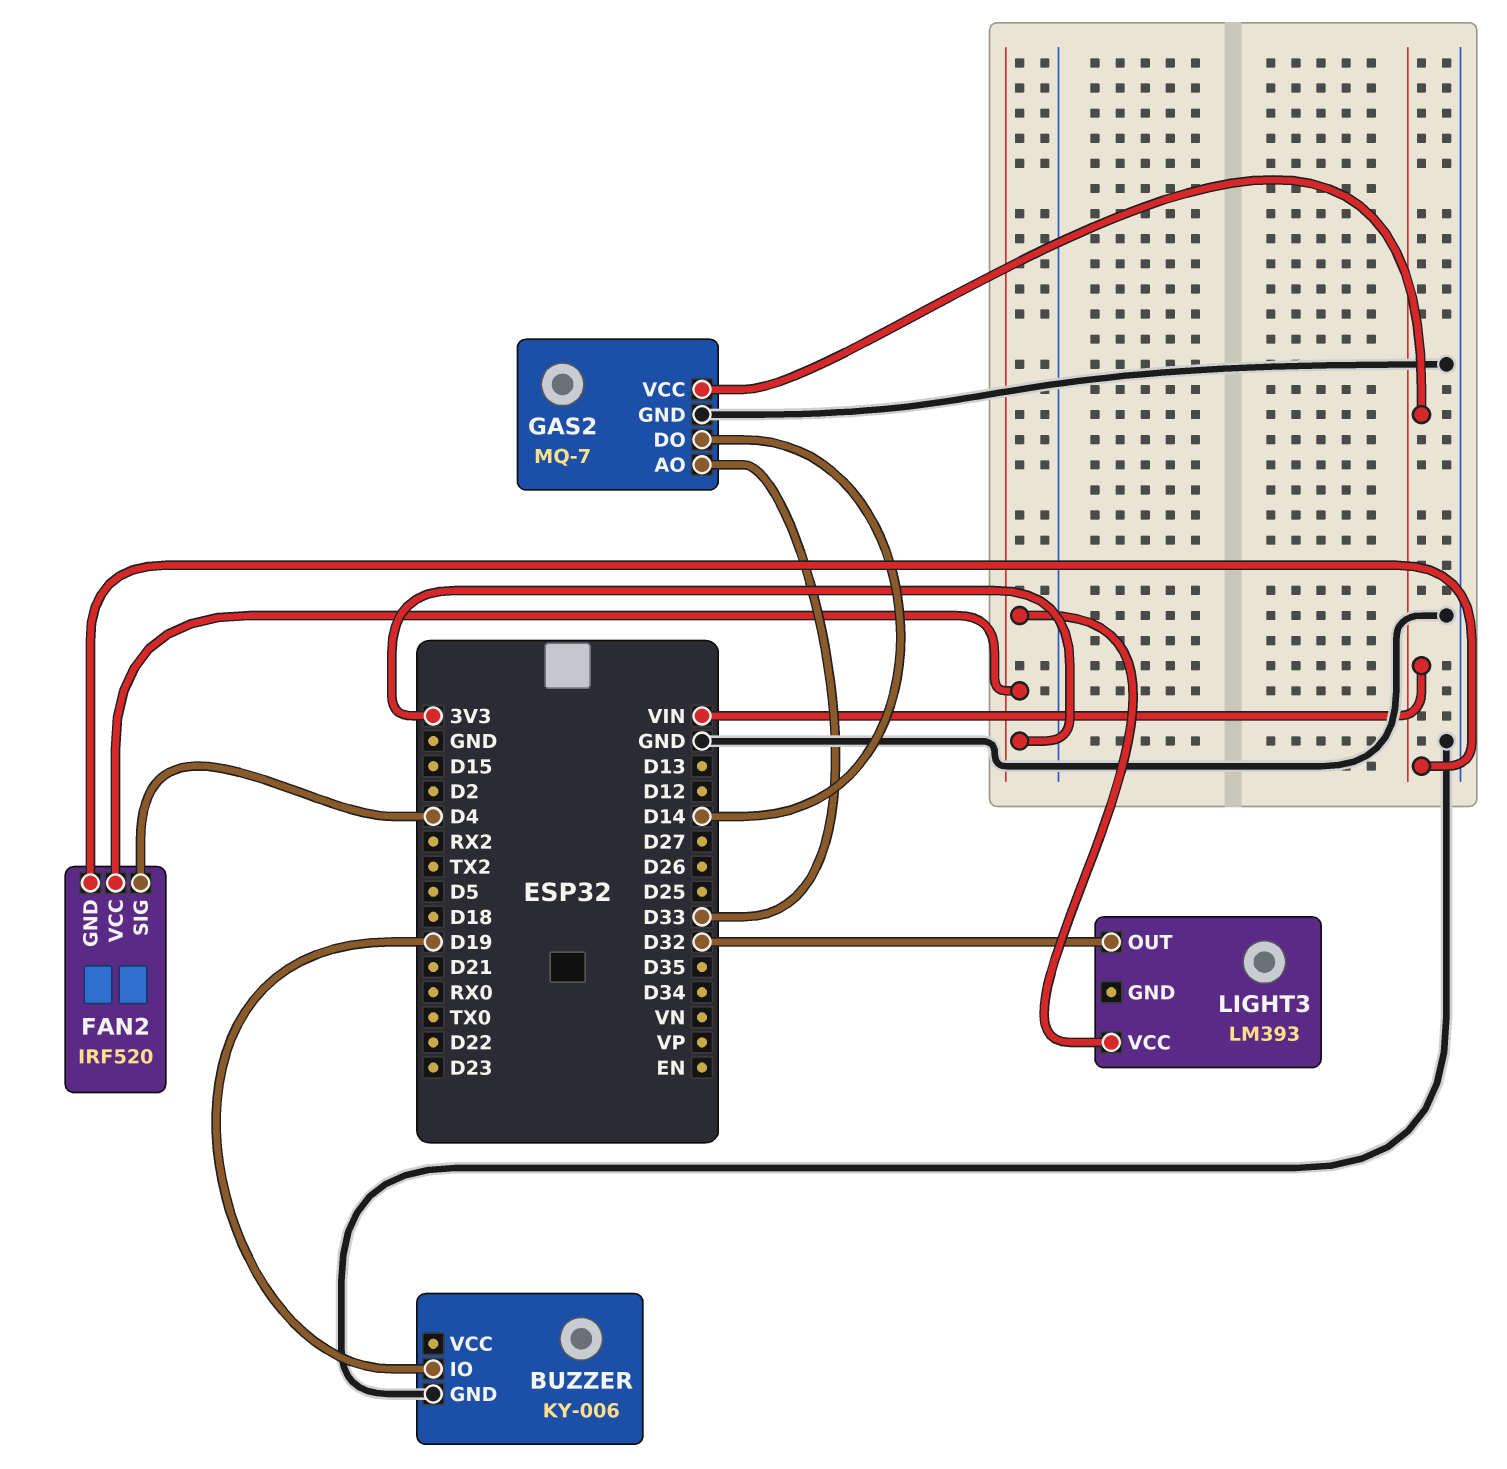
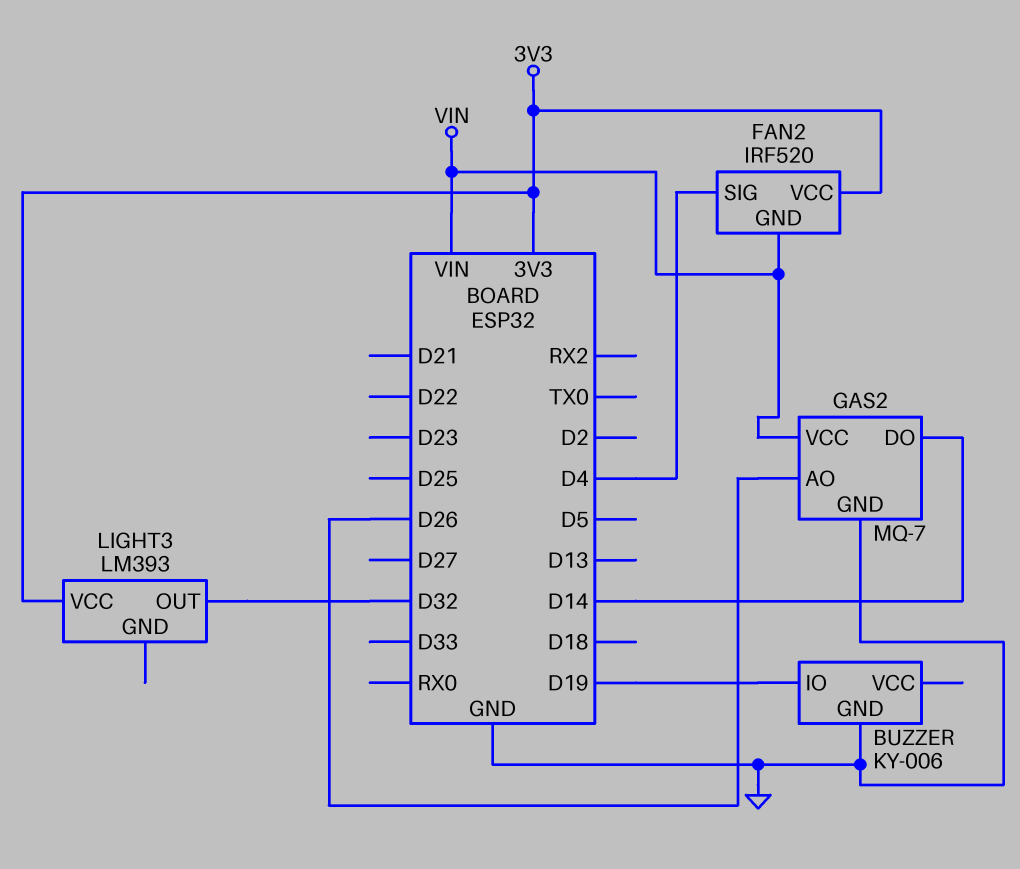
GAS2 pin AO: D33 -> D26

